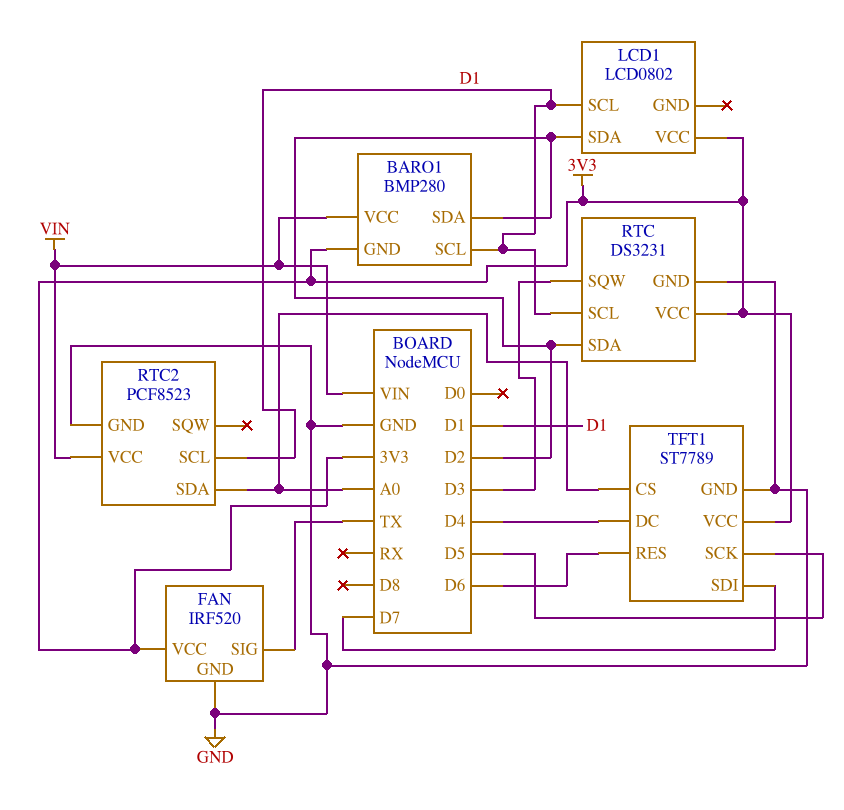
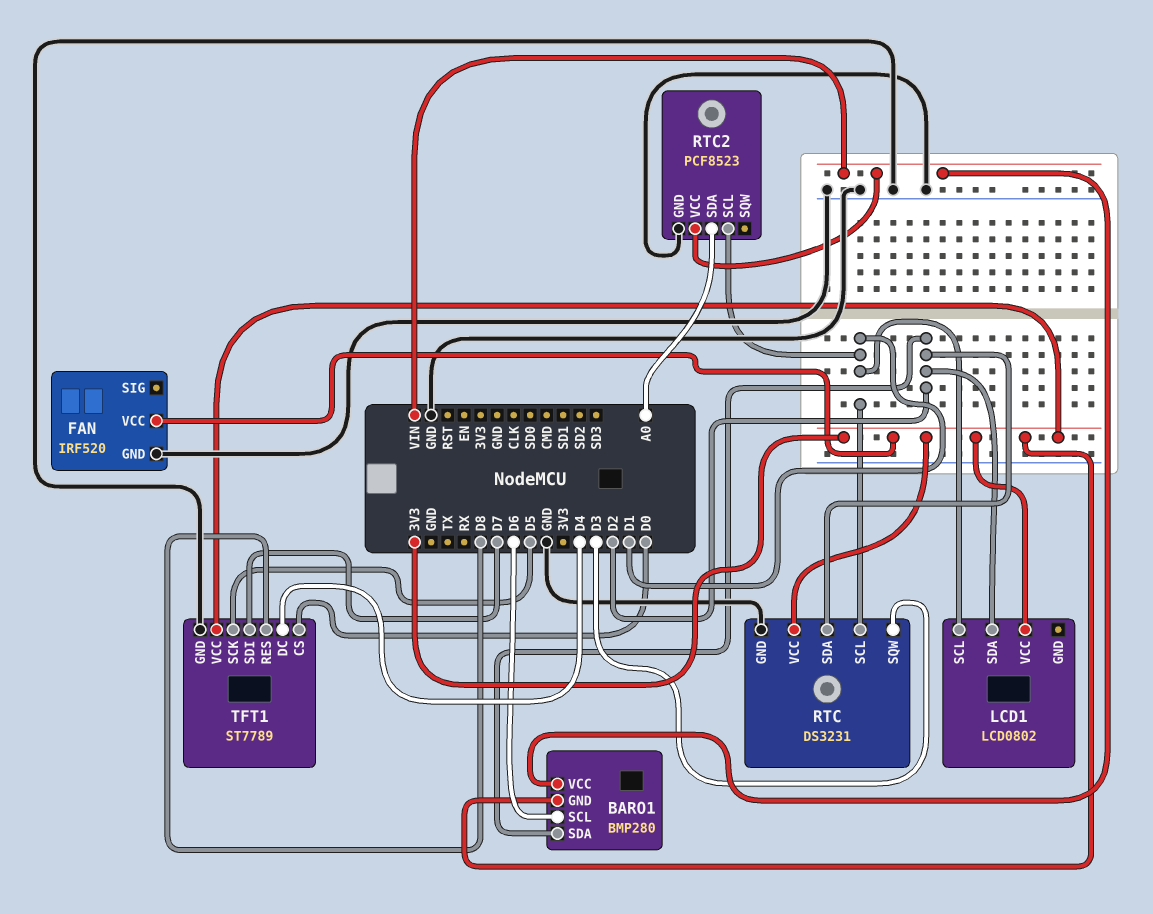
BARO1 pin SCL: D1 -> D6
FAN pin SIG: TX -> none
TFT1 pin CS: A0 -> D0
TFT1 pin RES: D6 -> D8

